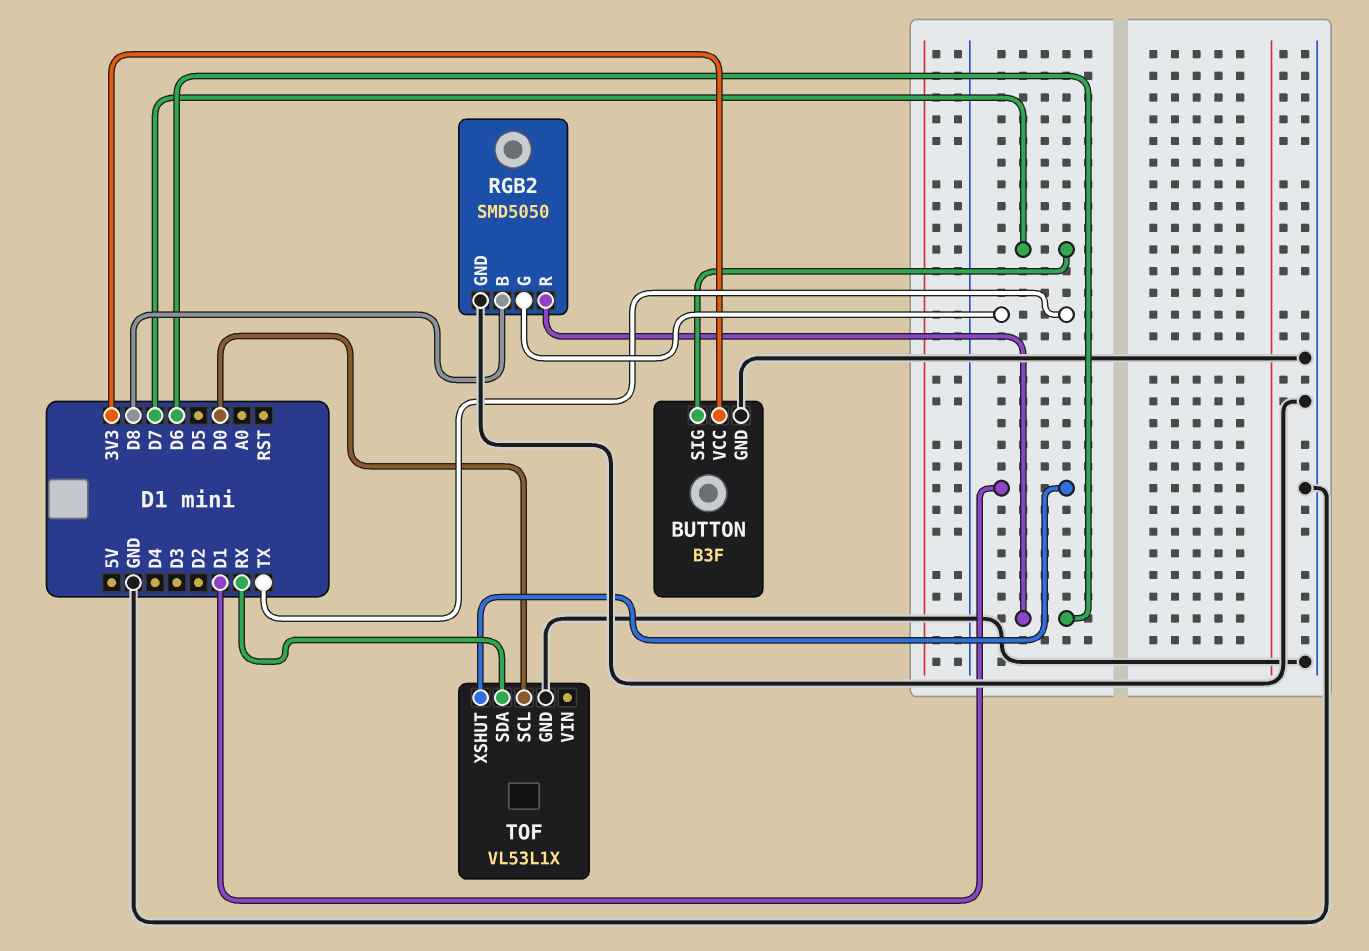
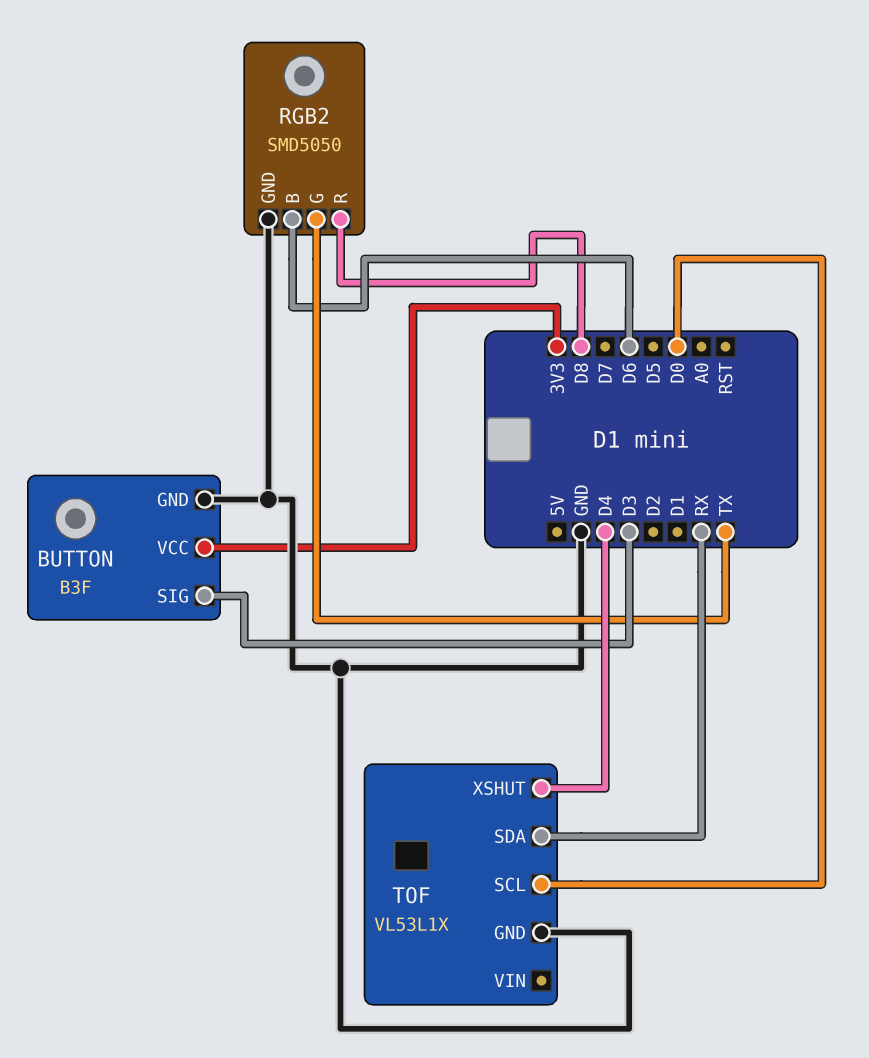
BUTTON pin SIG: D7 -> D3
RGB2 pin B: D8 -> D6
RGB2 pin R: D6 -> D8
TOF pin XSHUT: D1 -> D4

